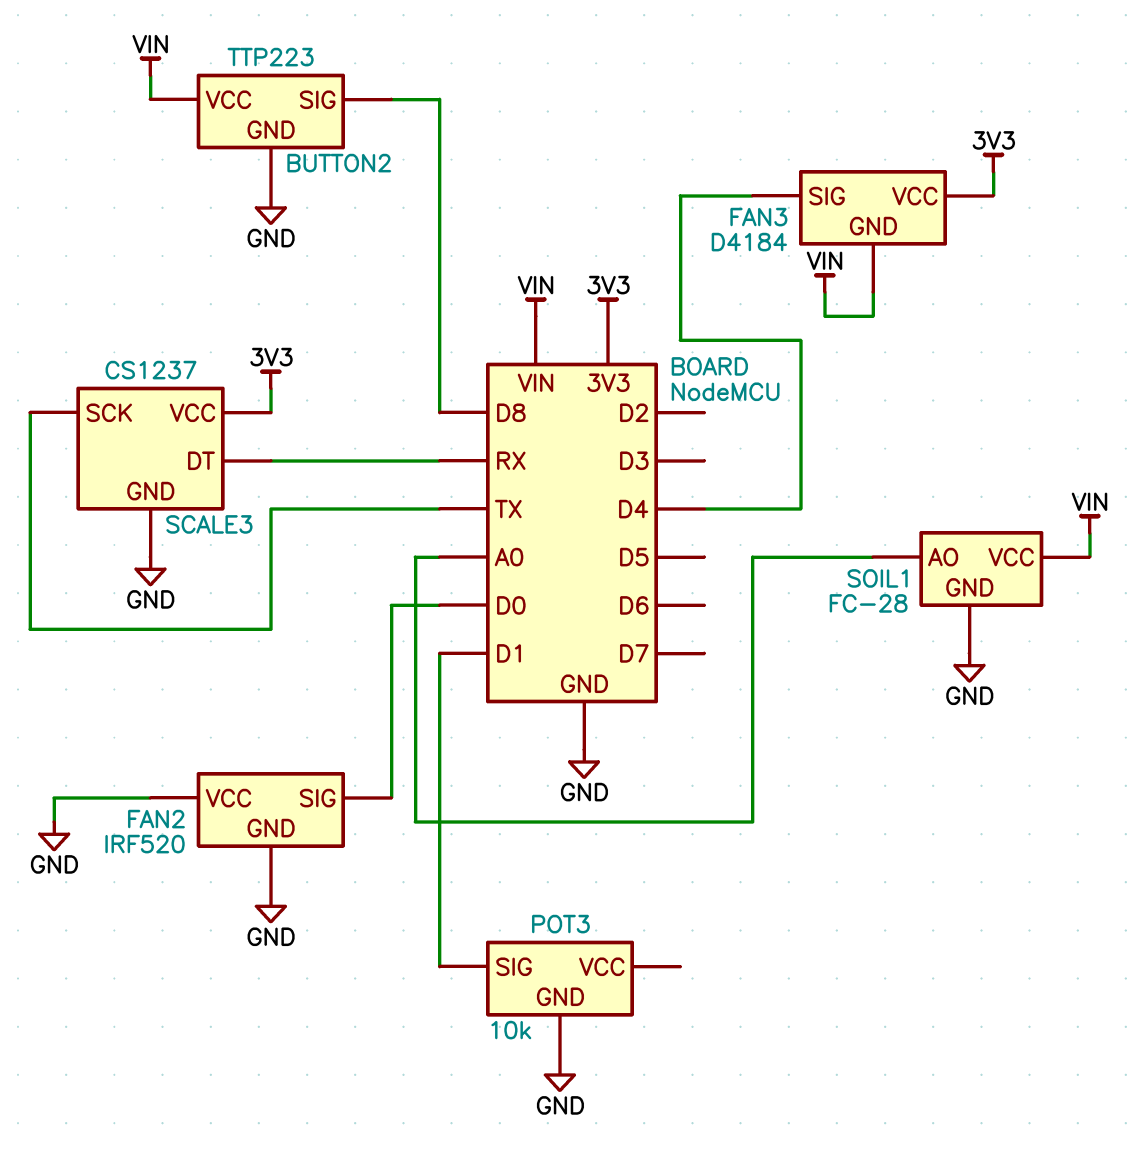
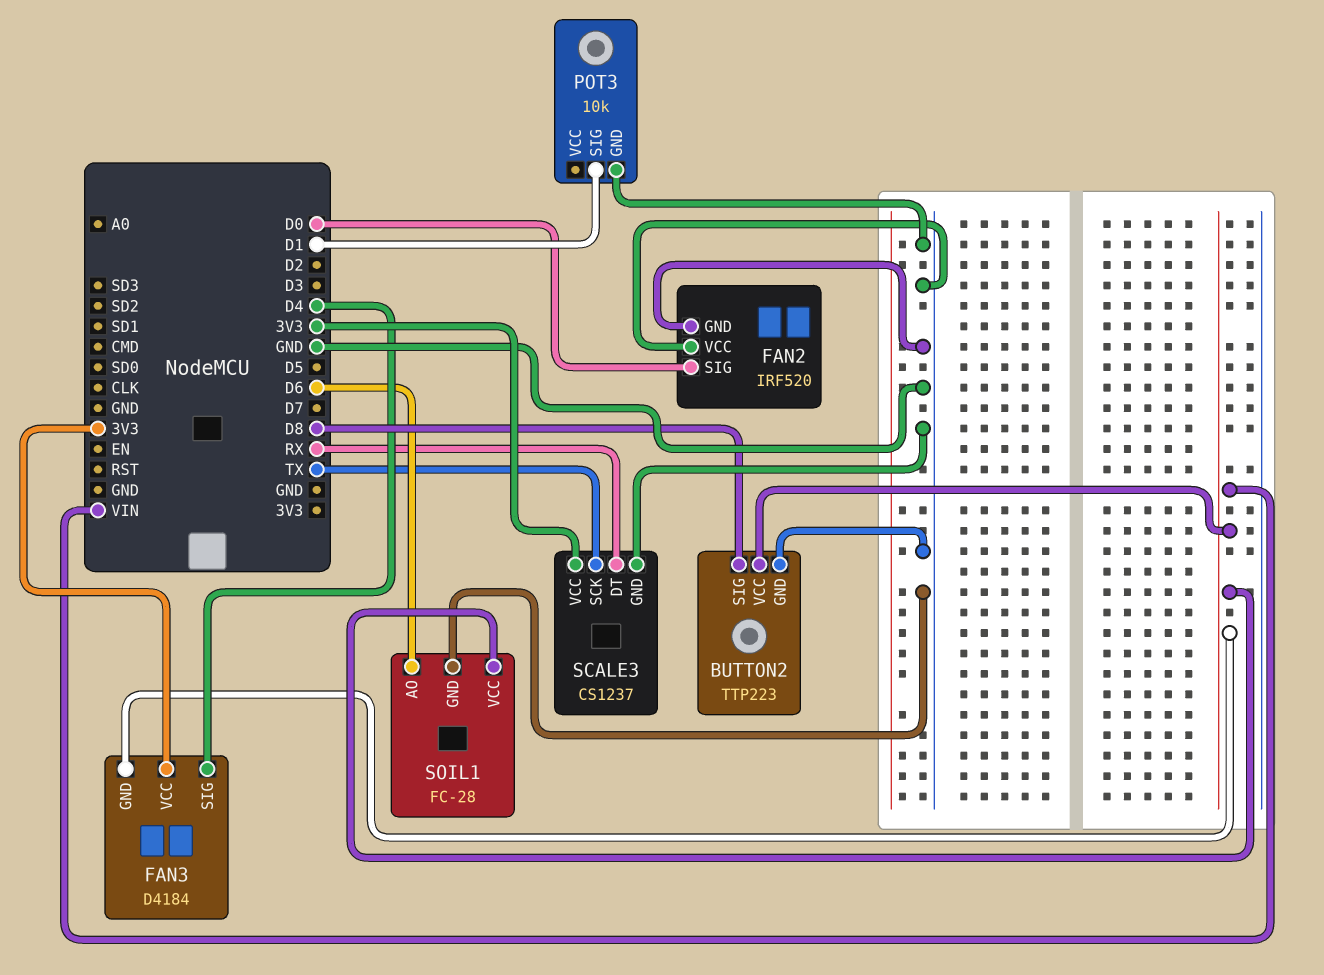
SOIL1 pin AO: A0 -> D6

